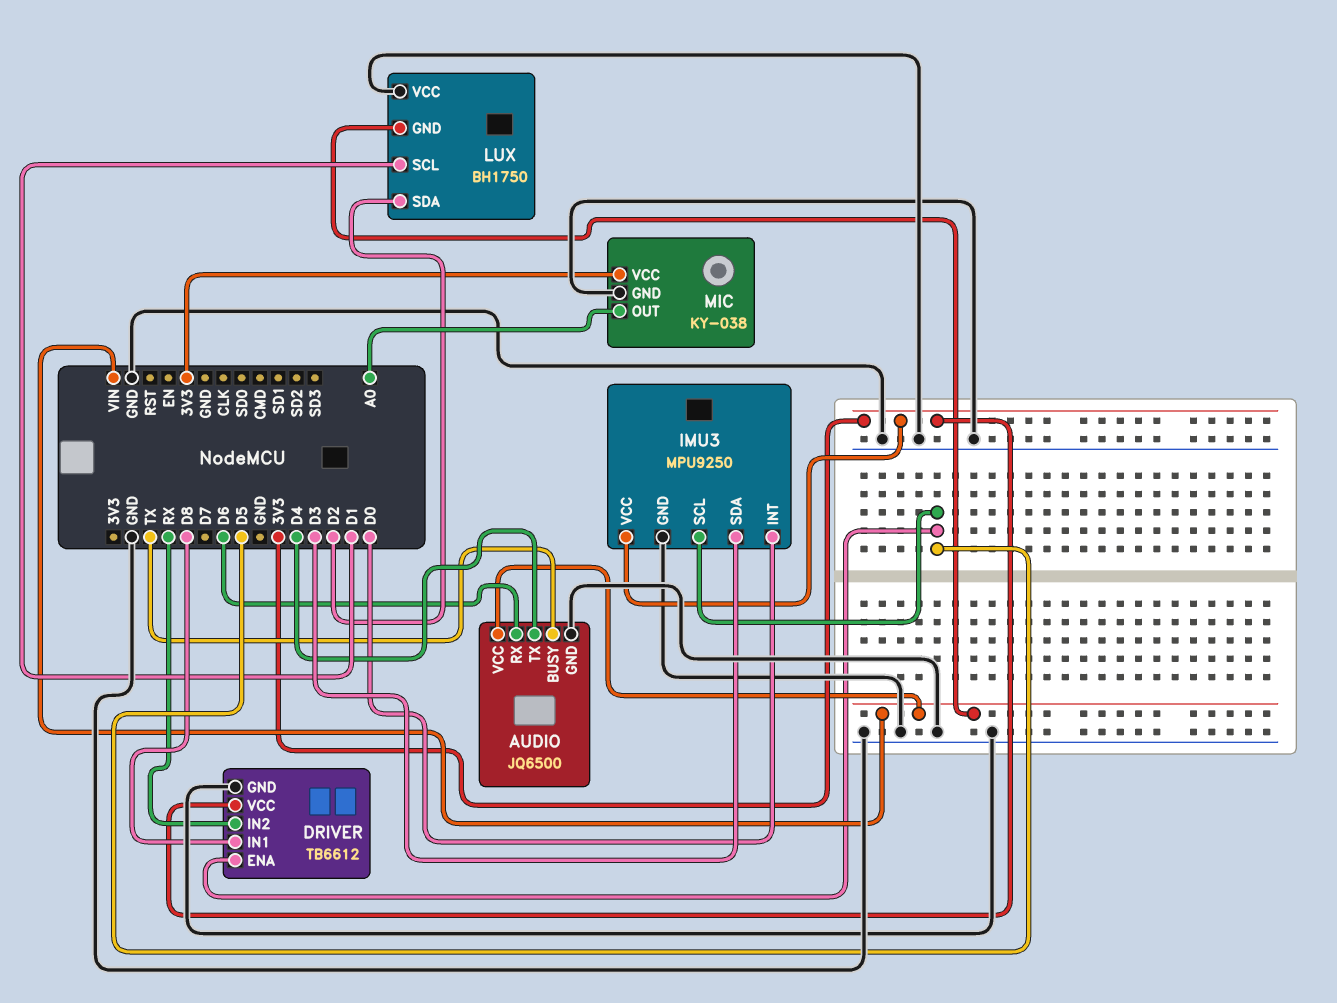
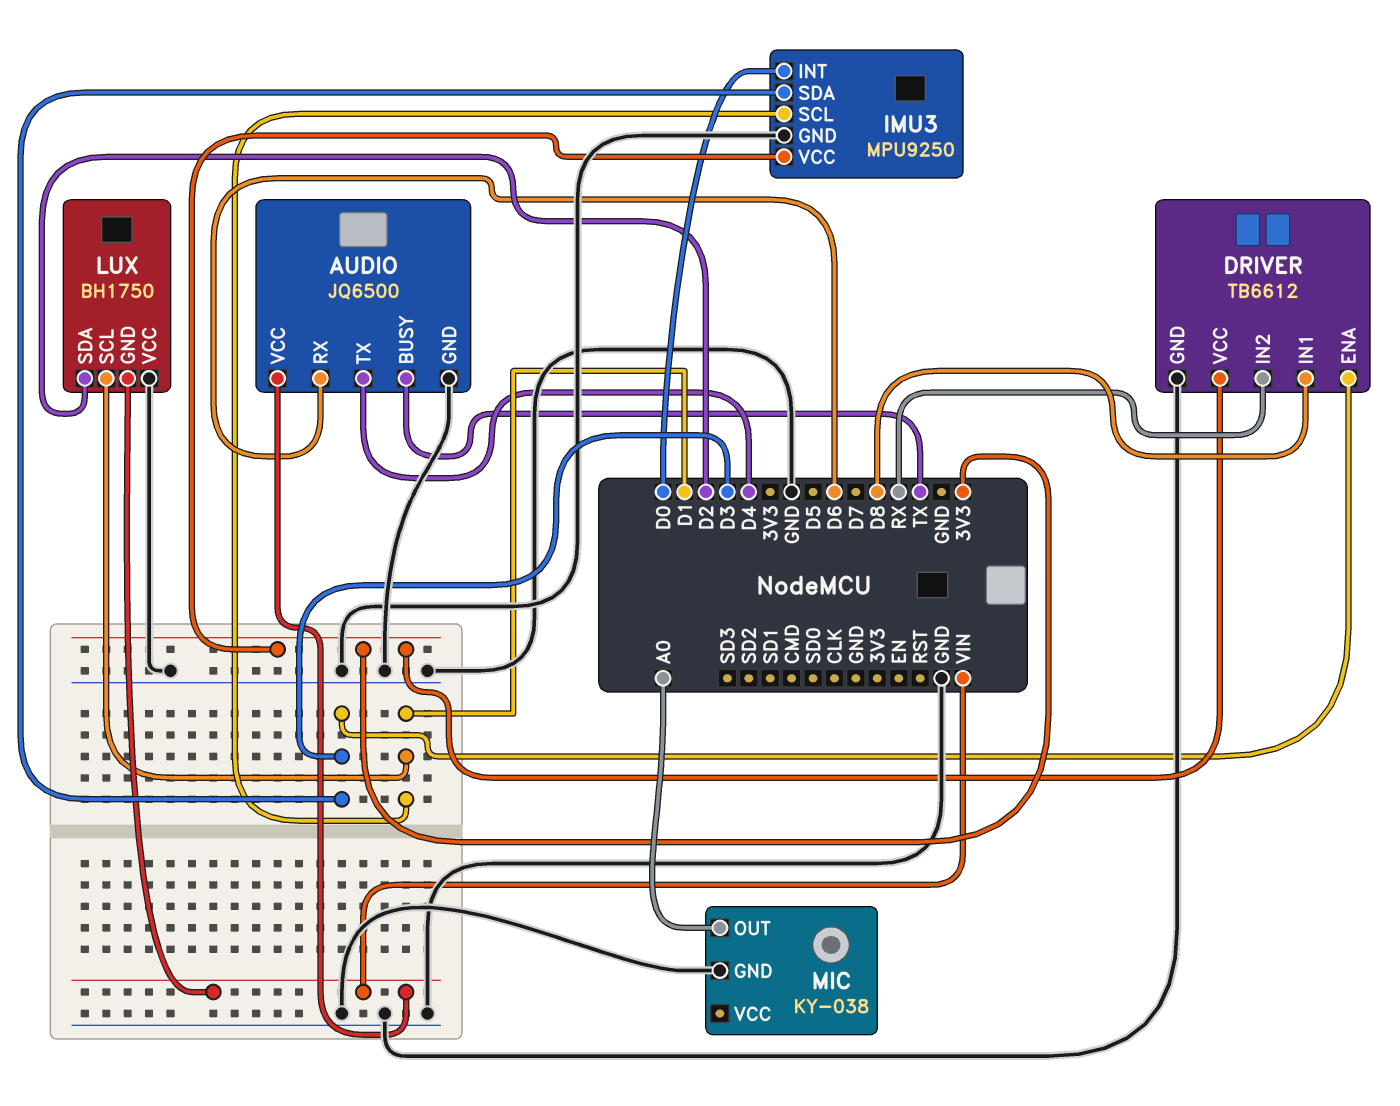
DRIVER pin ENA: D5 -> D3
IMU3 pin SCL: D5 -> D1
MIC pin VCC: 3V3 -> none

